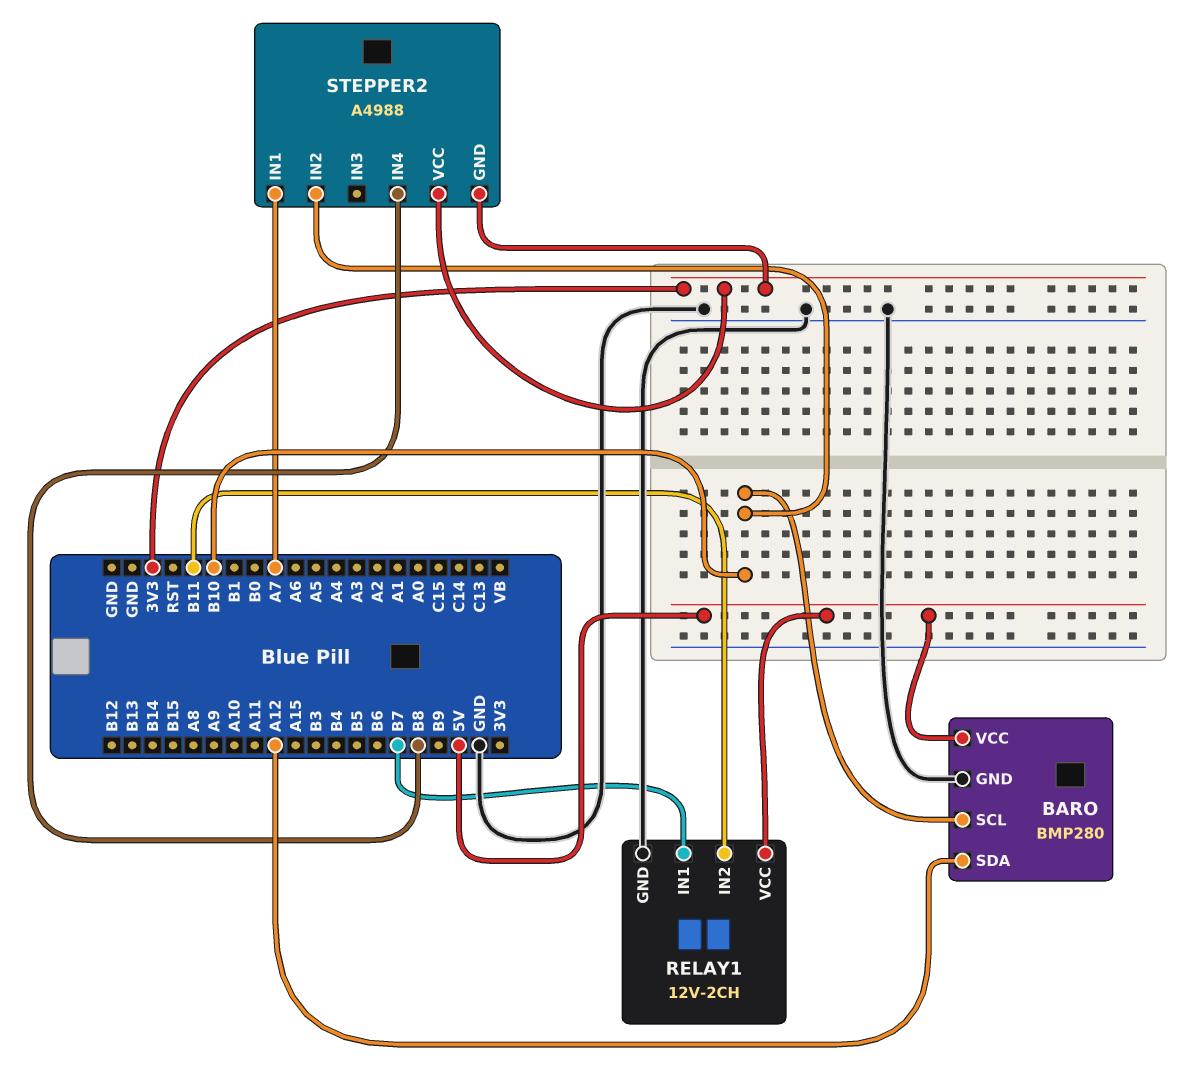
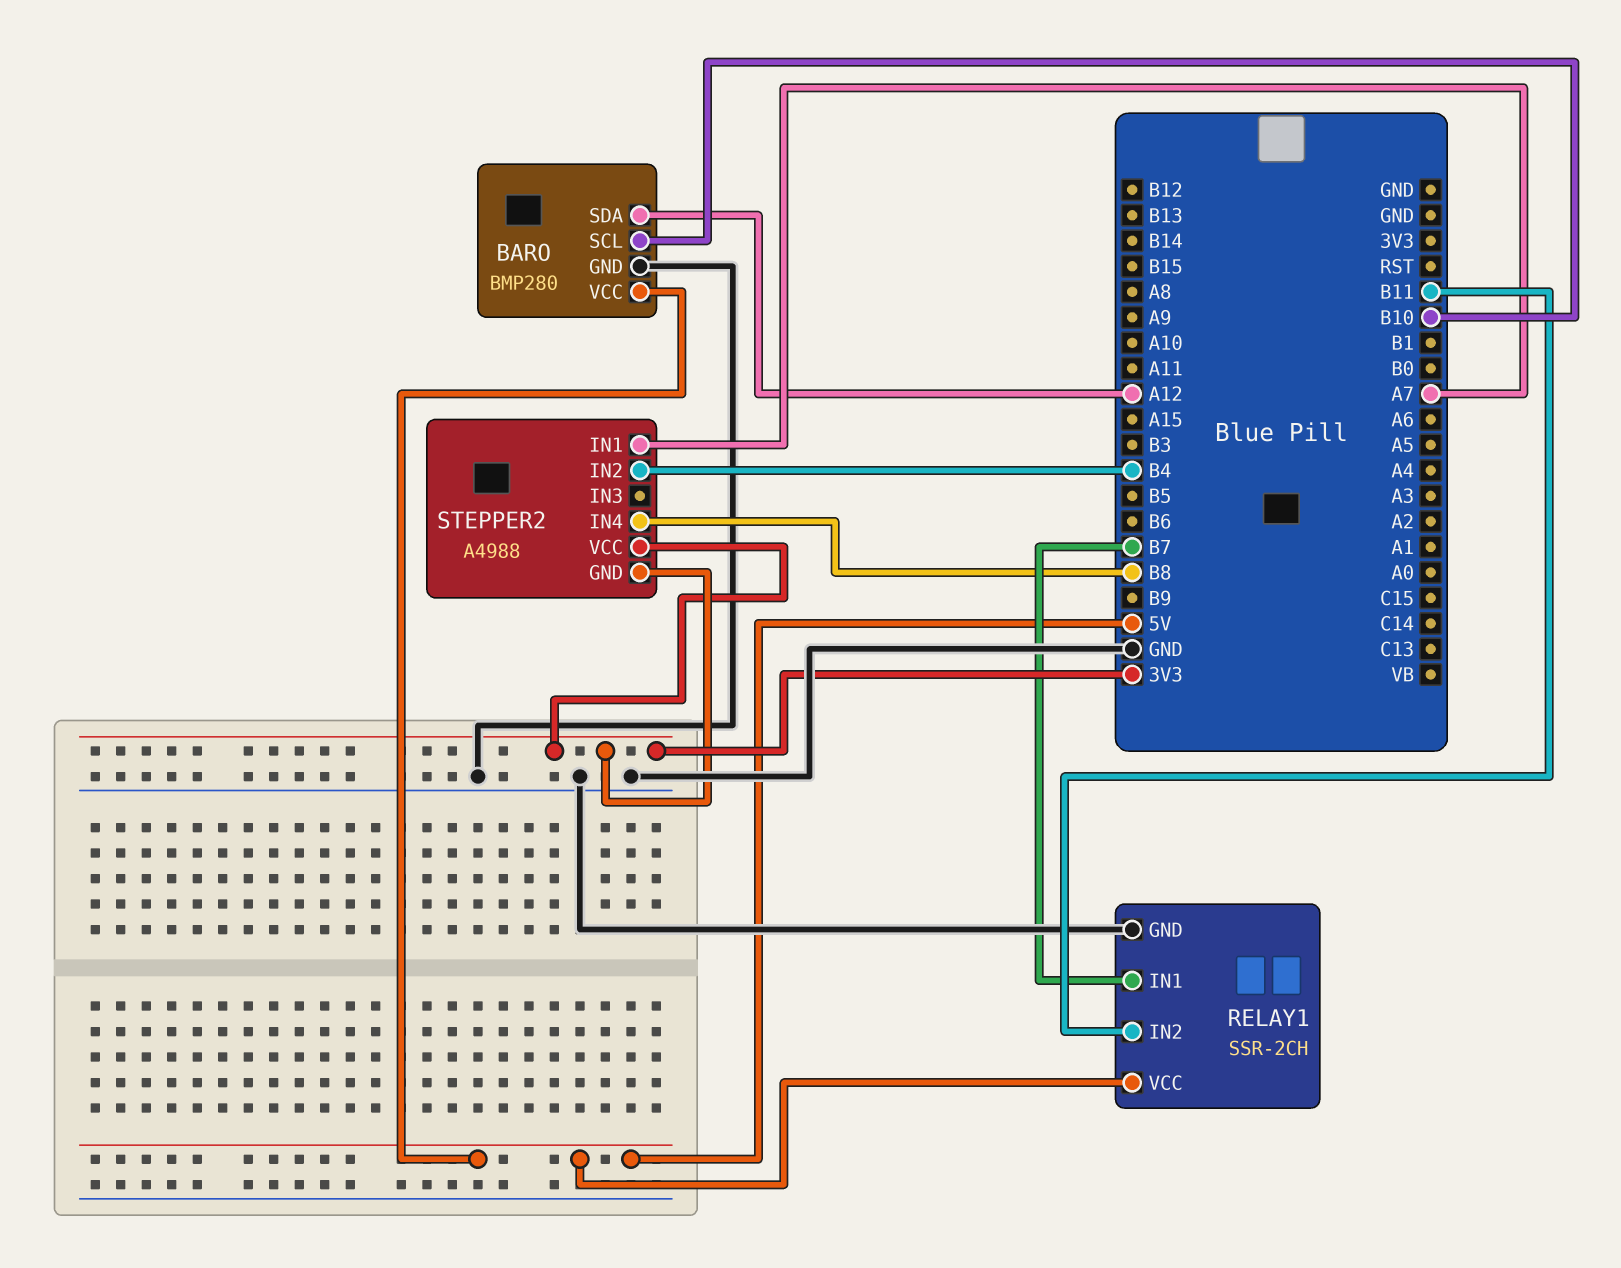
RELAY1: 12V-2CH -> SSR-2CH
STEPPER2 pin IN2: B10 -> B4

